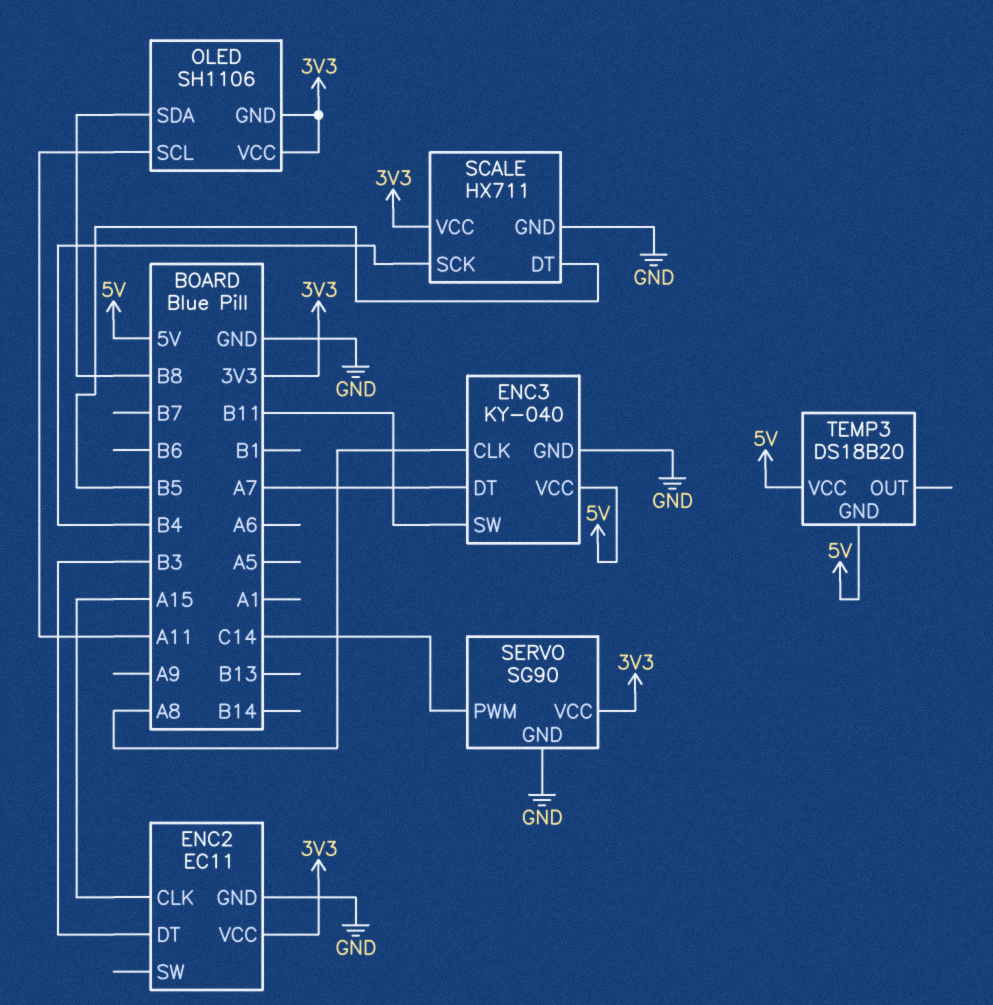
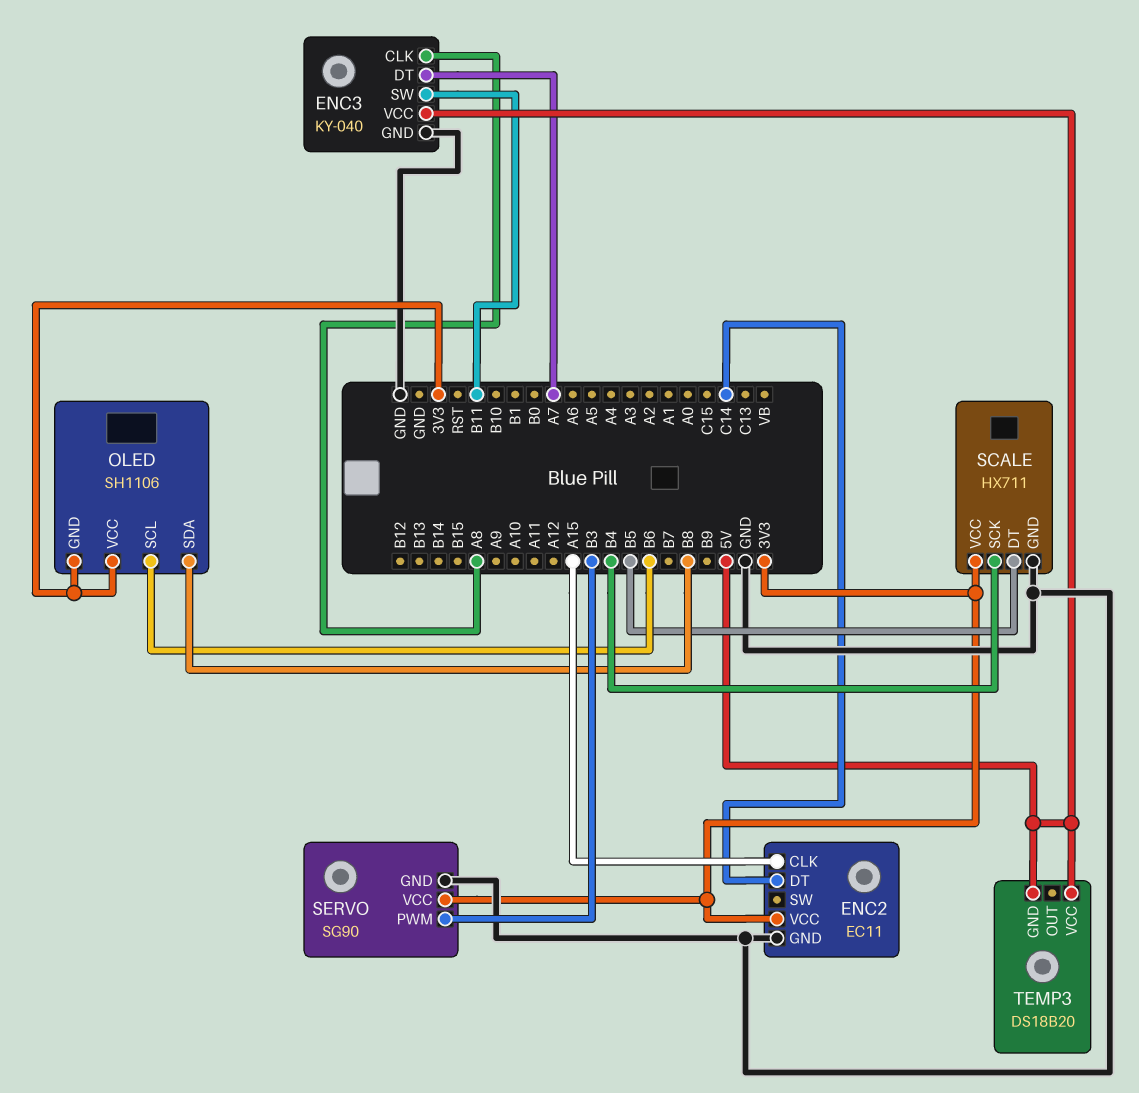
ENC2 pin DT: B3 -> C14
OLED pin SCL: A11 -> B6
SERVO pin PWM: C14 -> B3

